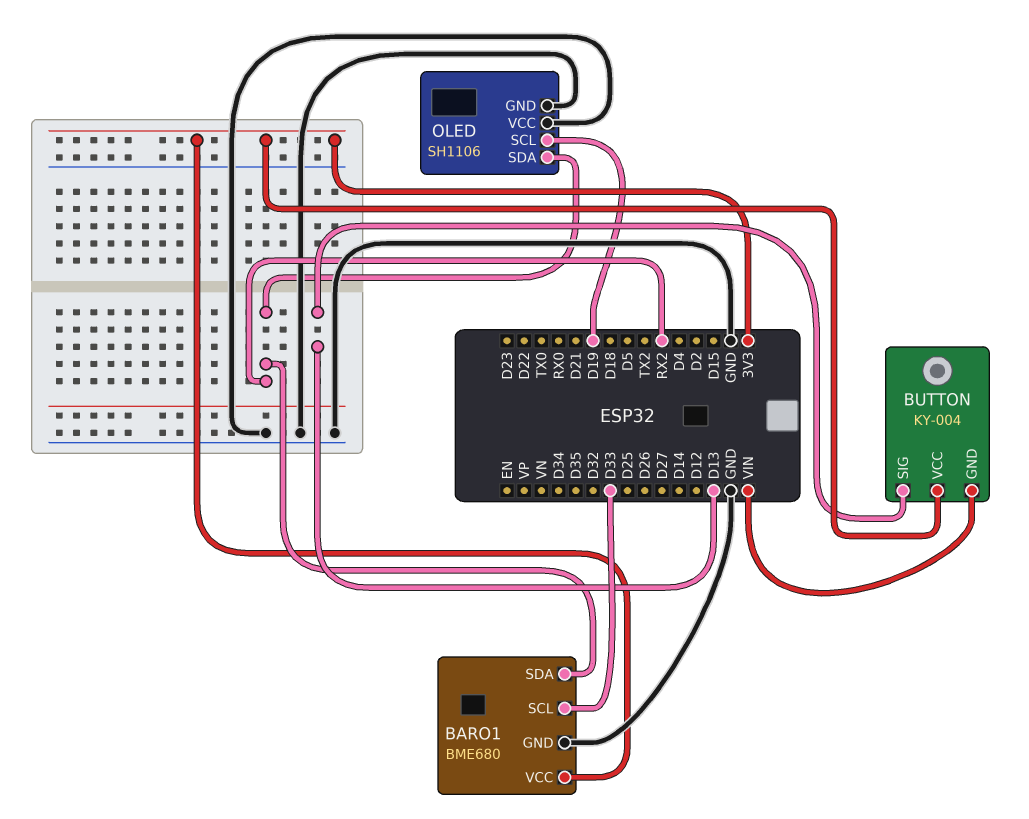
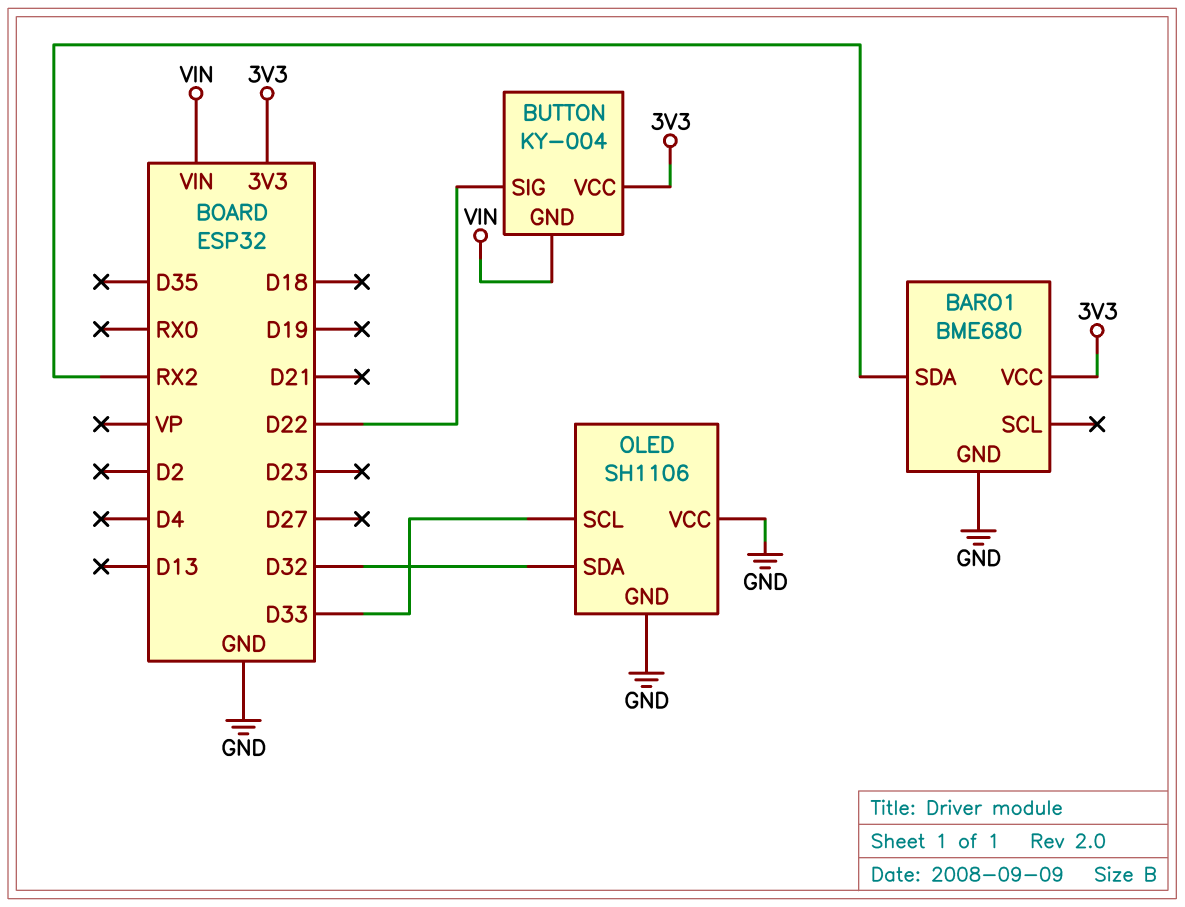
BARO1 pin SCL: D33 -> none
BUTTON pin SIG: D13 -> D22
OLED pin SCL: D19 -> D33
OLED pin SDA: RX2 -> D32

